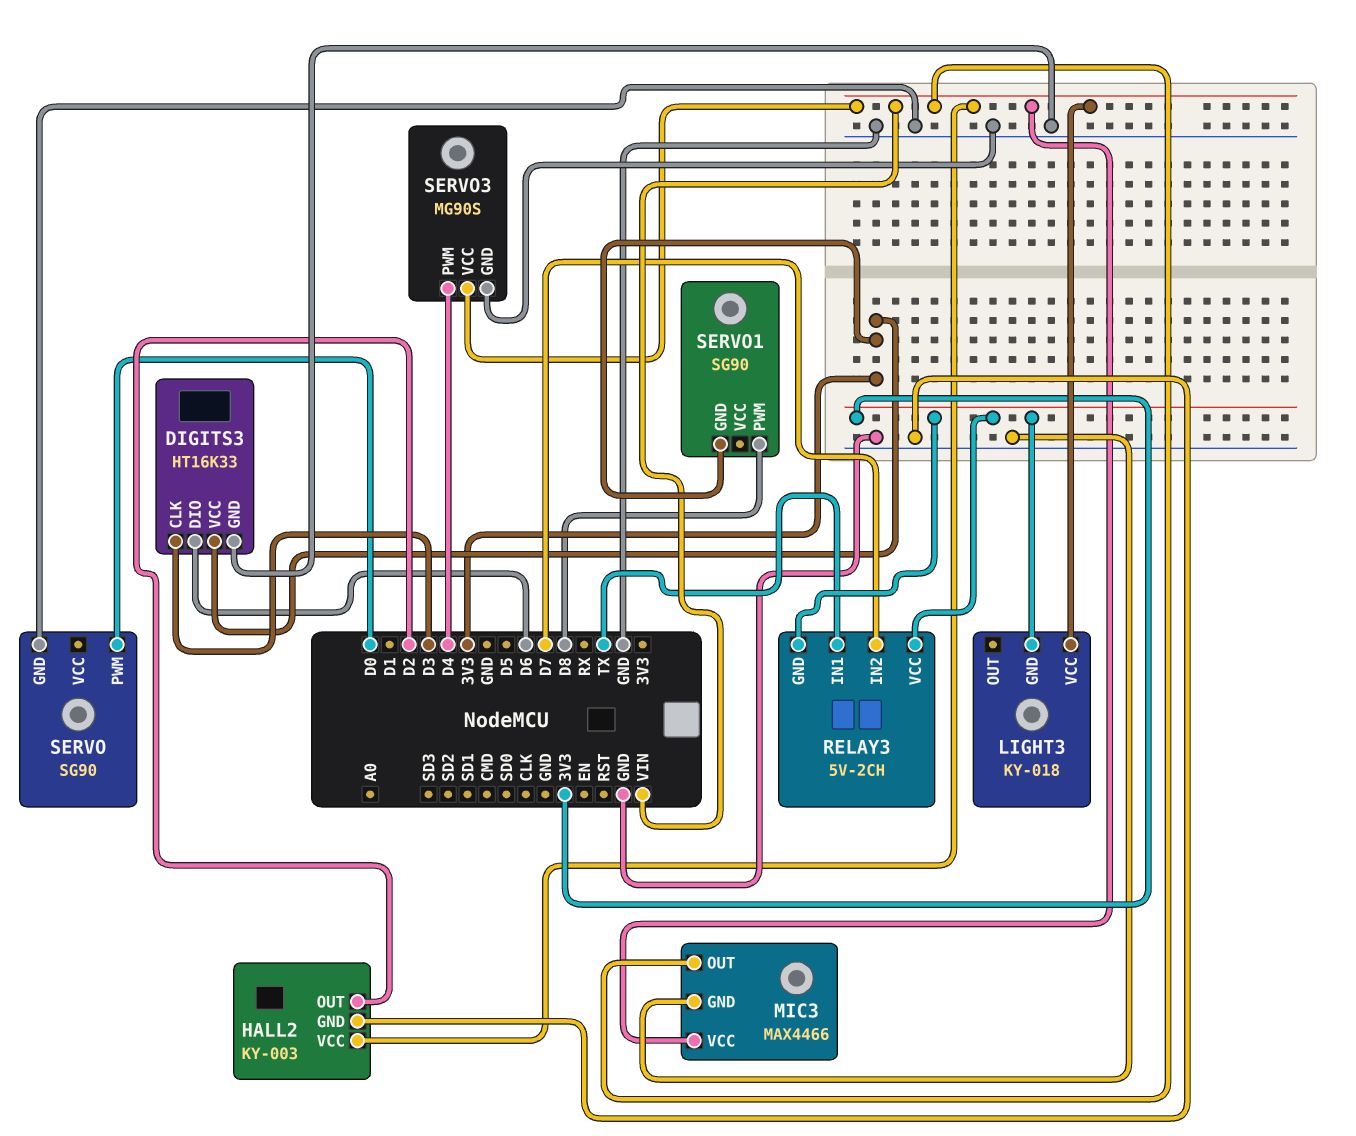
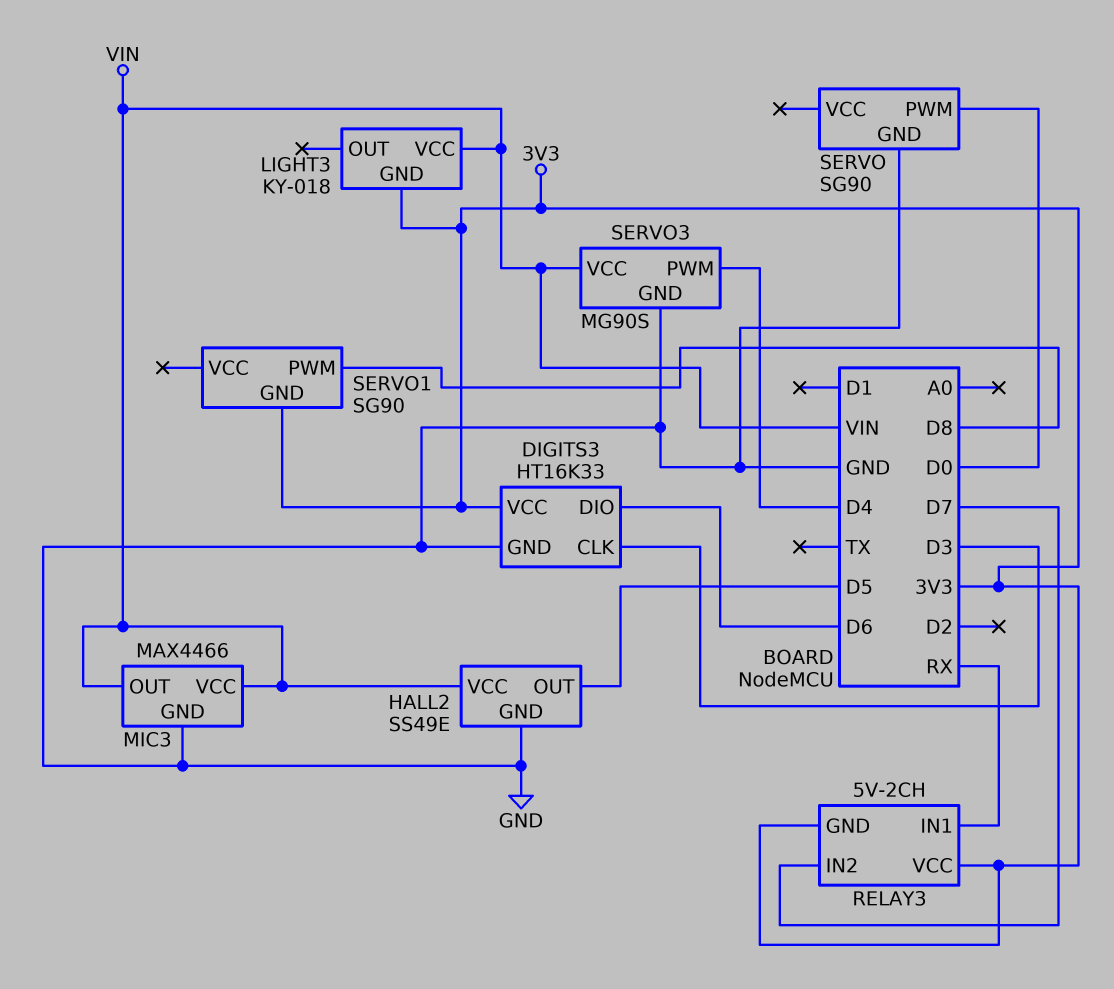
HALL2: KY-003 -> SS49E
HALL2 pin OUT: D2 -> D5
RELAY3 pin IN1: TX -> RX

